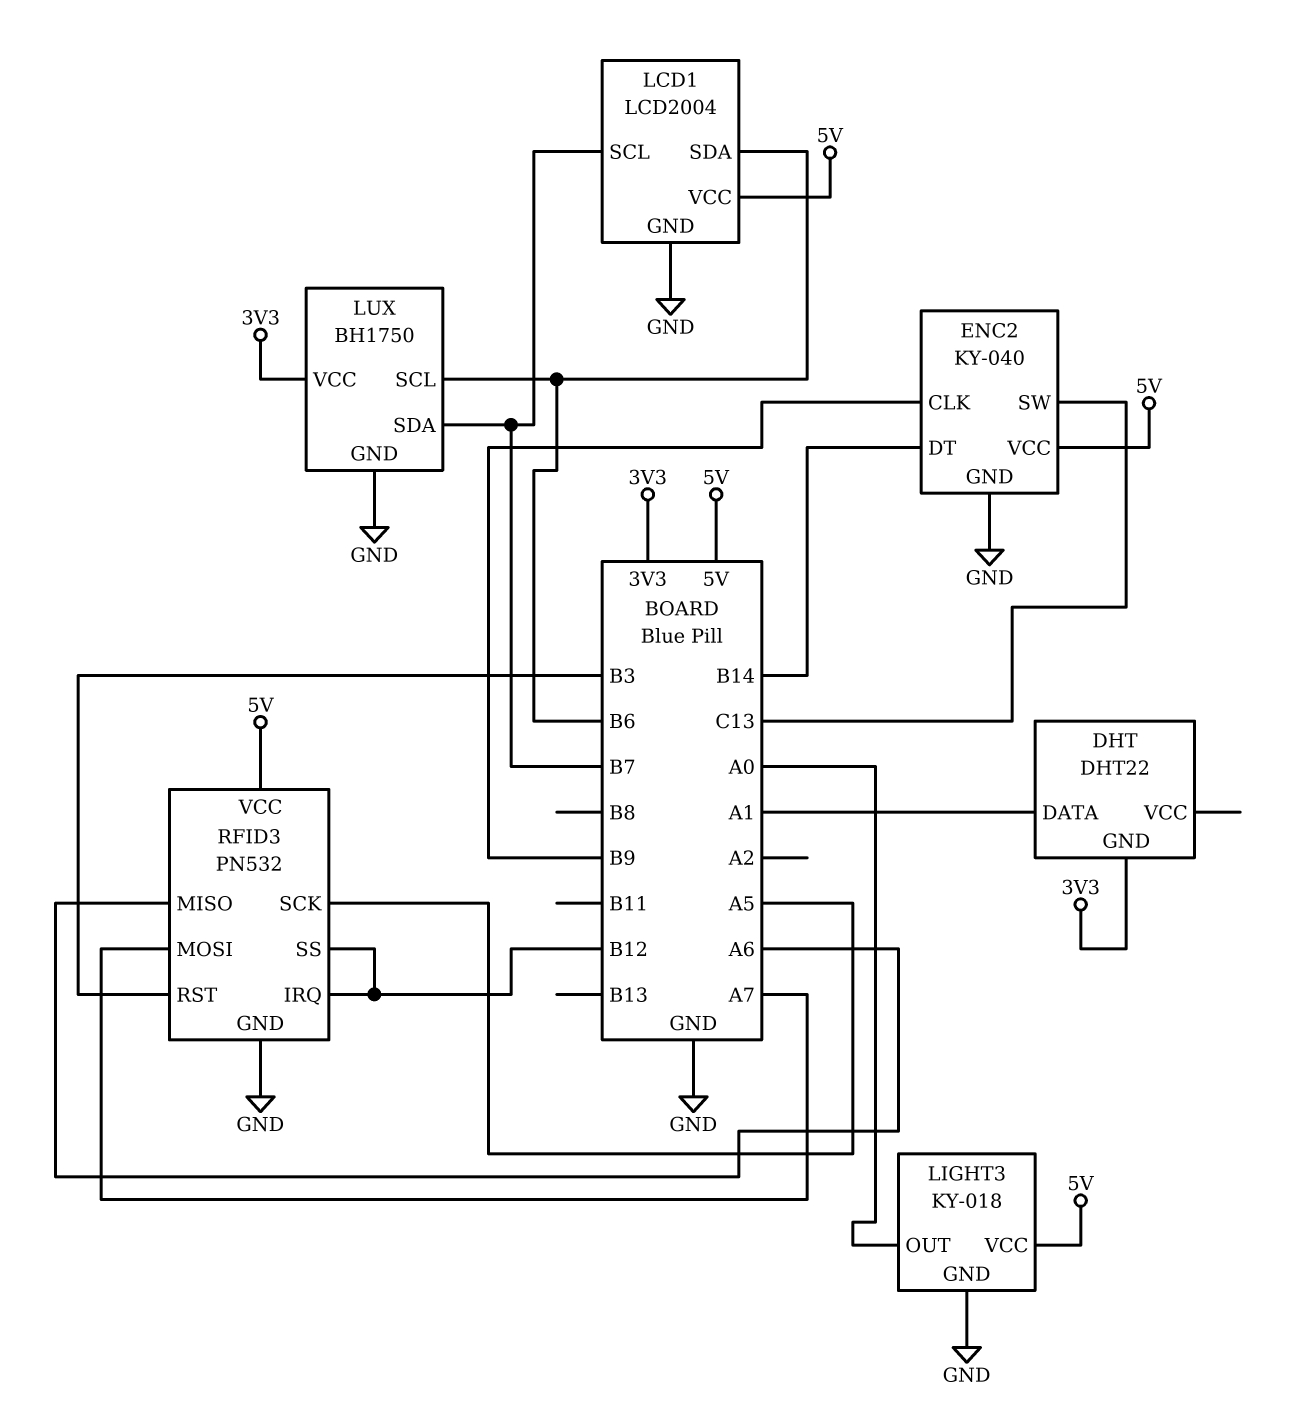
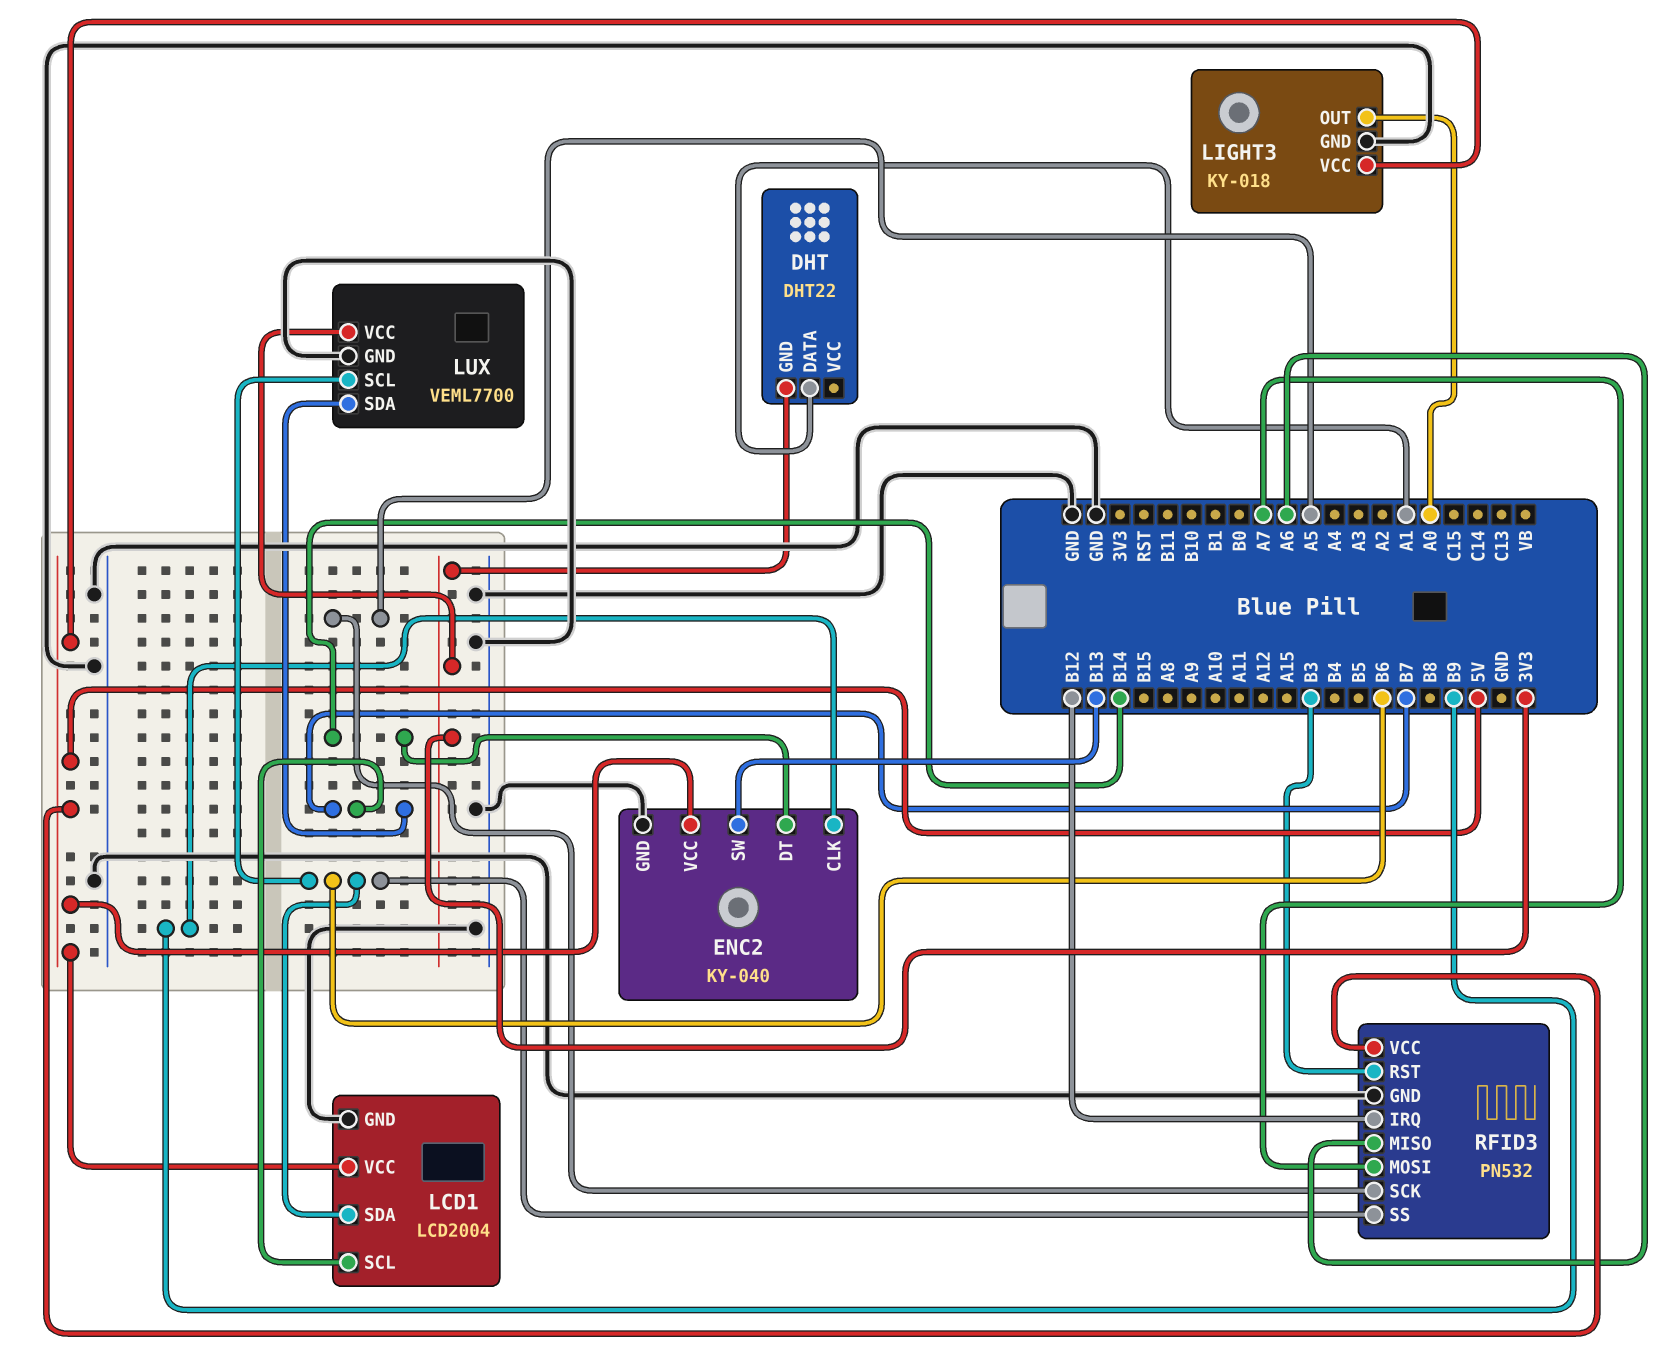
ENC2 pin SW: C13 -> B13
LUX: BH1750 -> VEML7700
RFID3 pin SS: B12 -> B6

